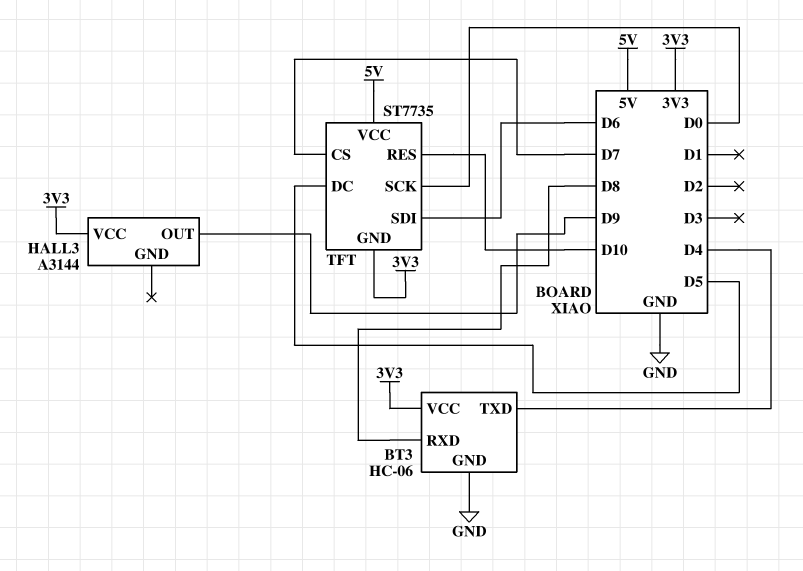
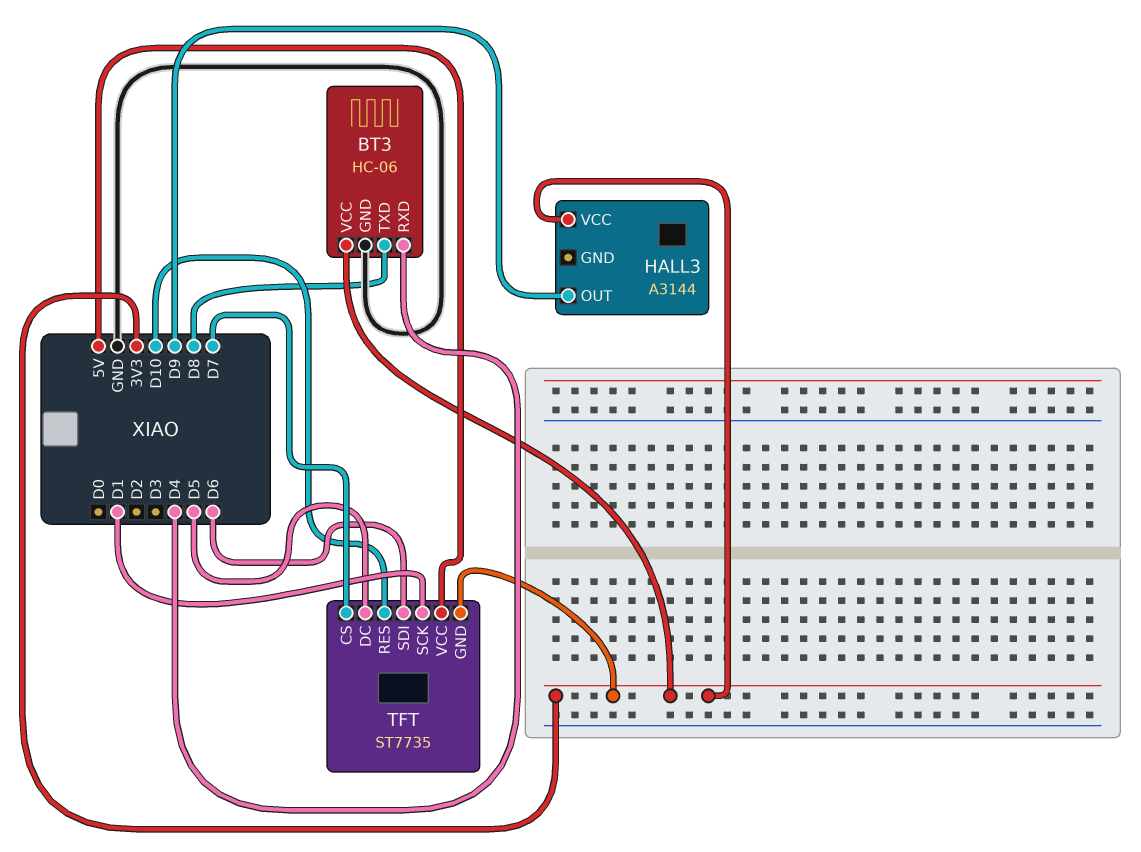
BT3 pin RXD: D8 -> D4
BT3 pin TXD: D4 -> D8
TFT pin SCK: D0 -> D1

